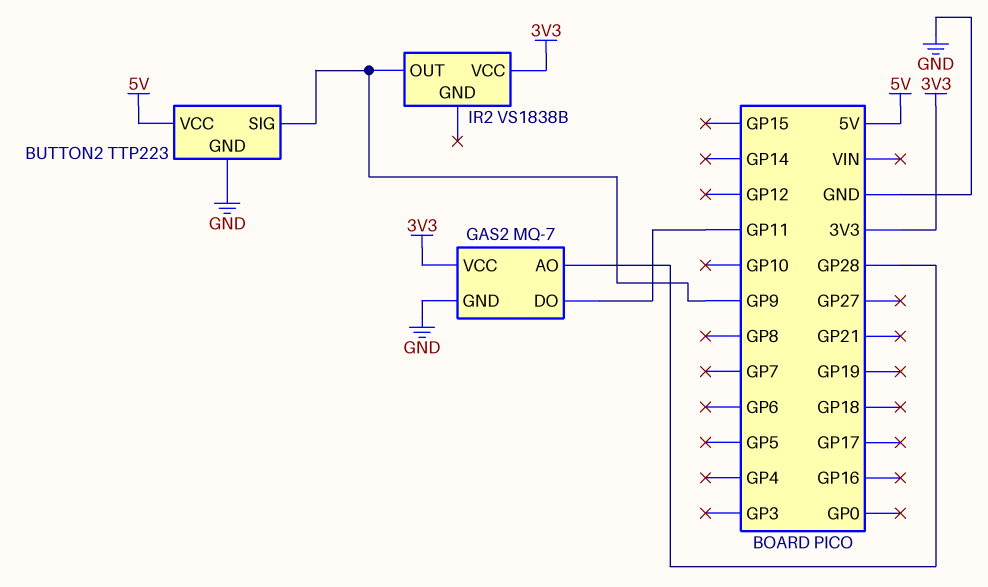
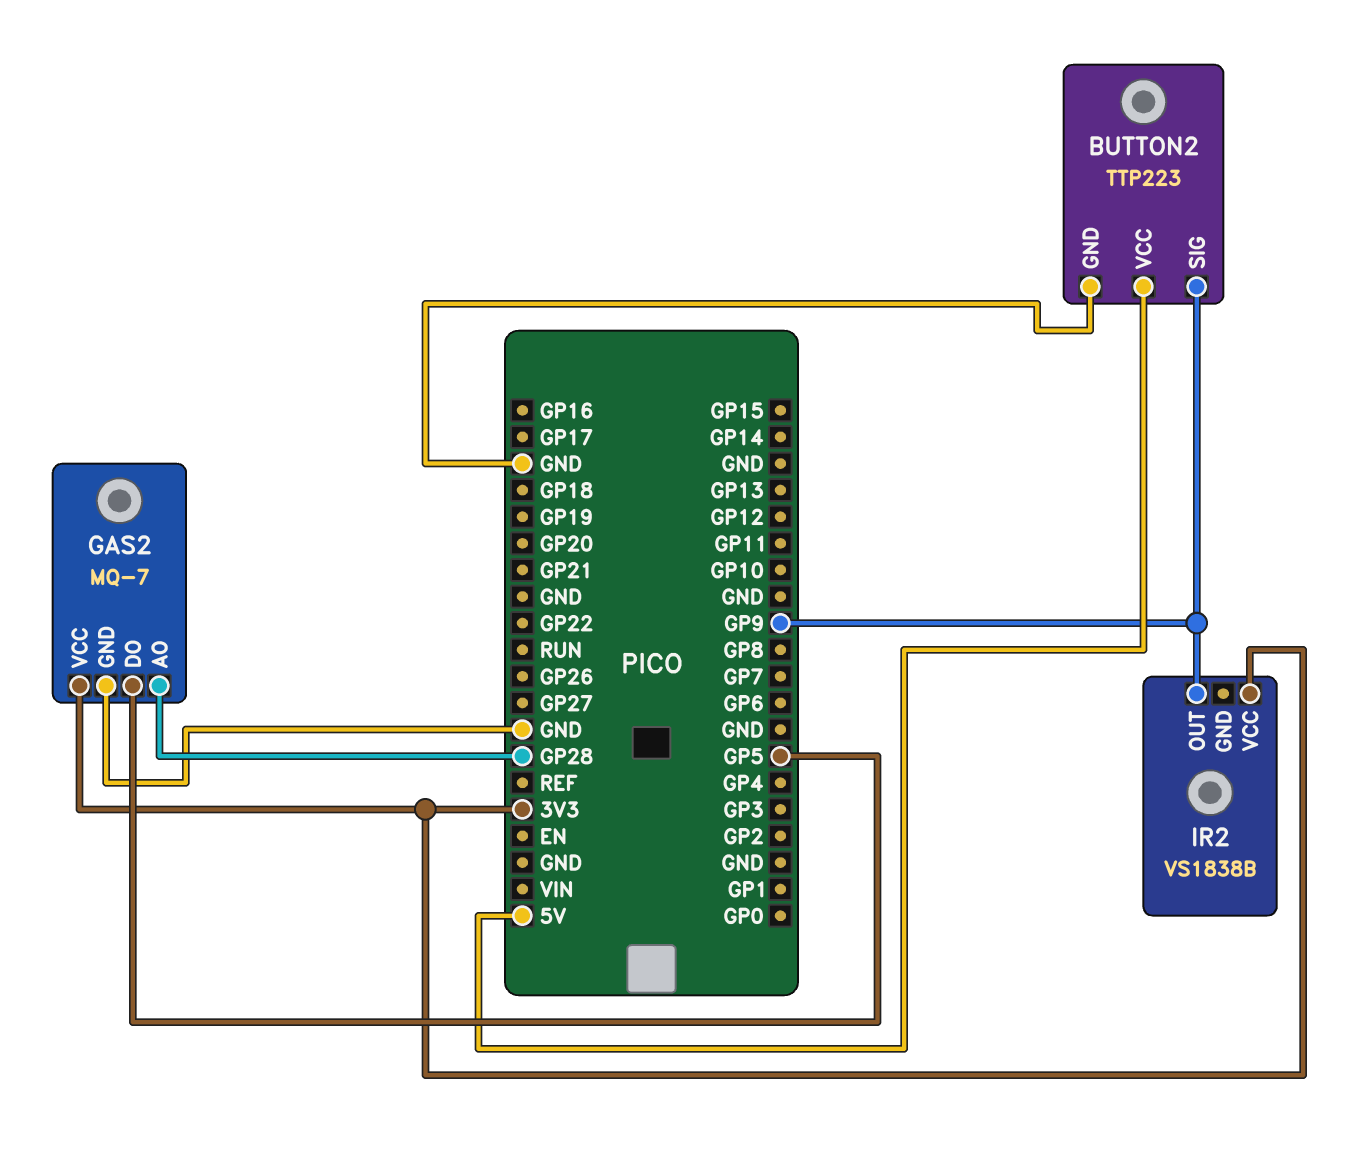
GAS2 pin DO: GP11 -> GP5

